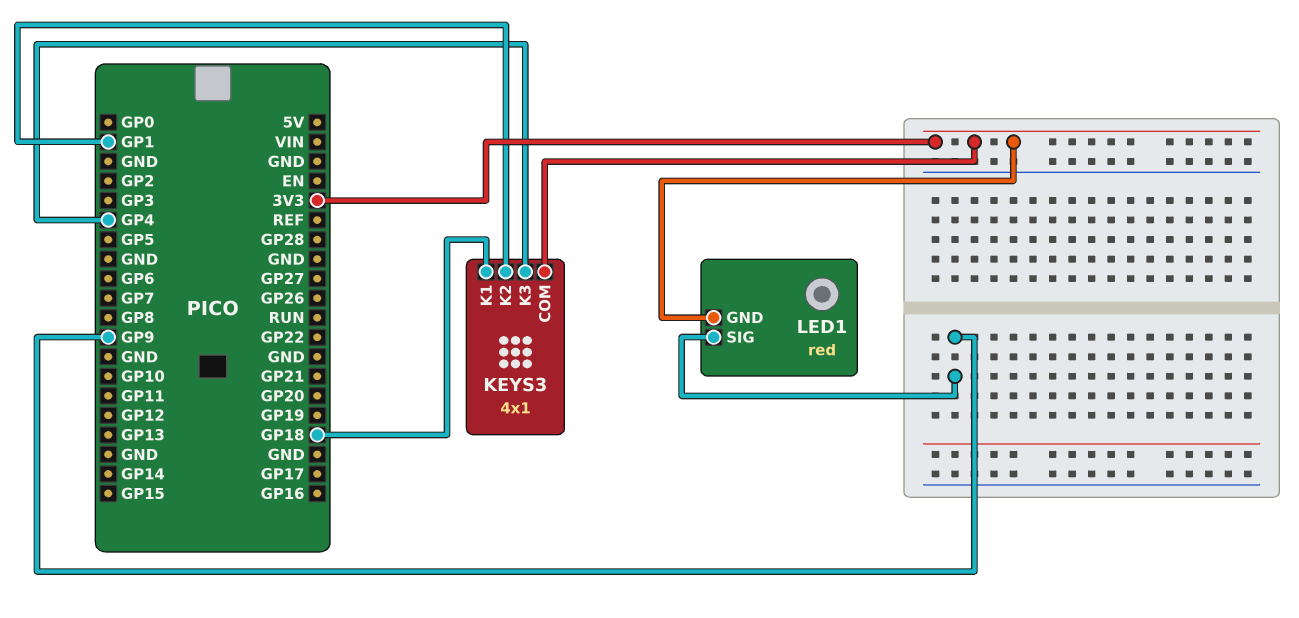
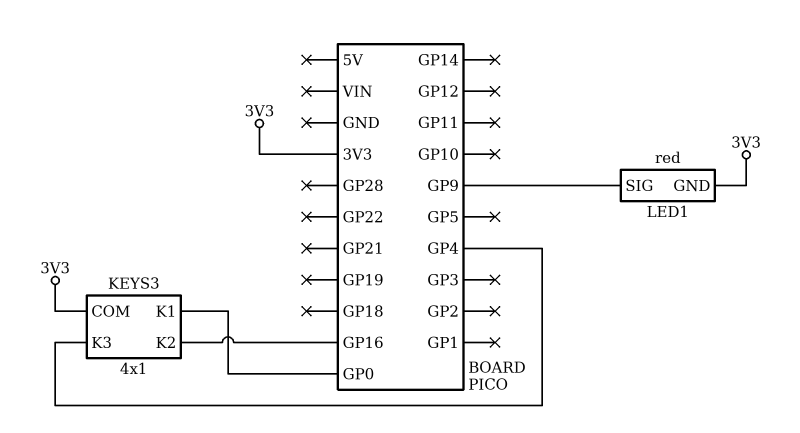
KEYS3 pin K1: GP18 -> GP0
KEYS3 pin K2: GP1 -> GP16

